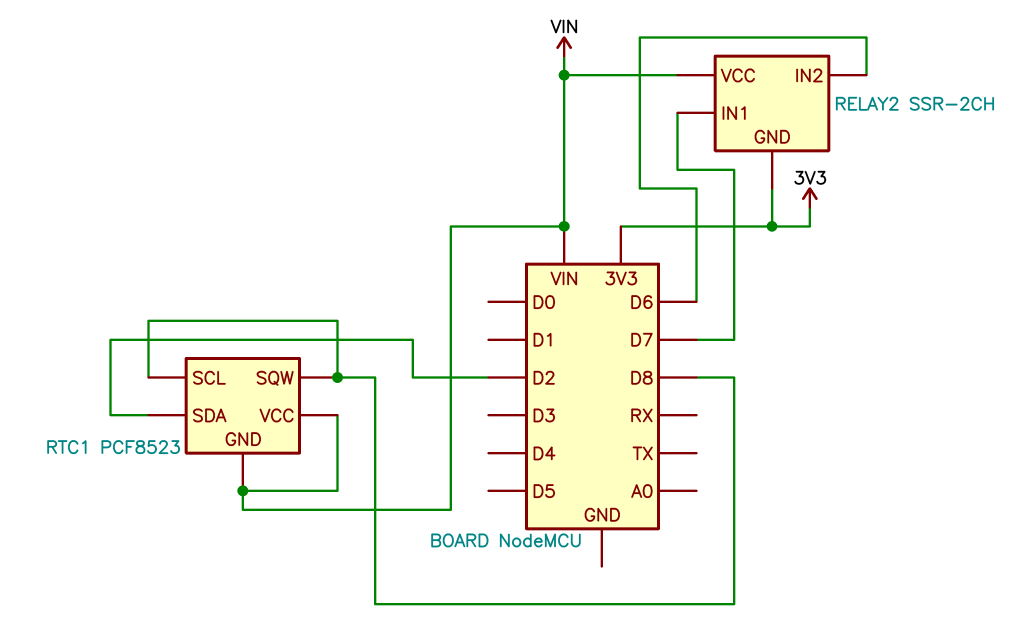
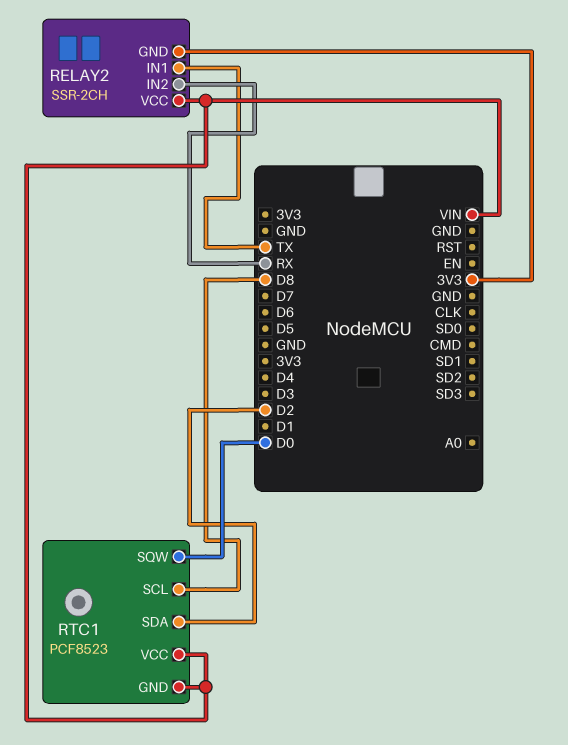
RELAY2 pin IN1: D7 -> TX
RELAY2 pin IN2: D6 -> RX
RTC1 pin SQW: D8 -> D0

